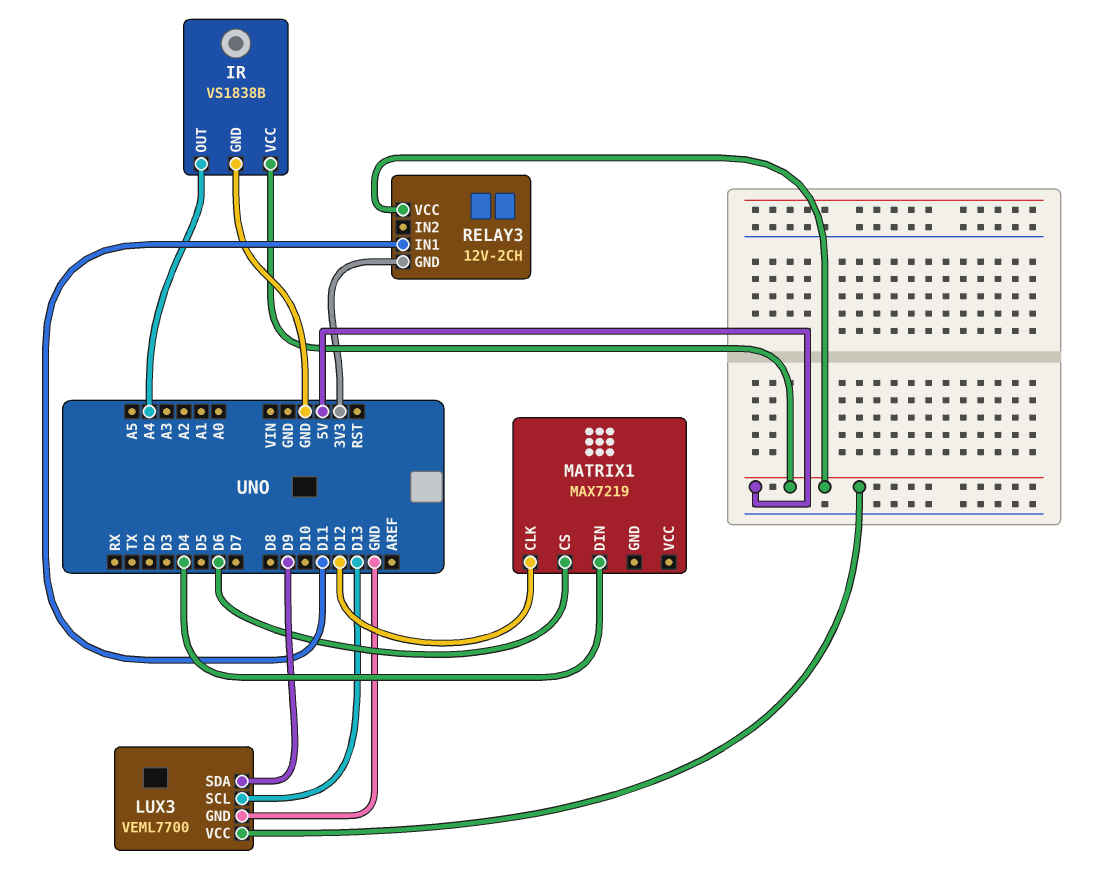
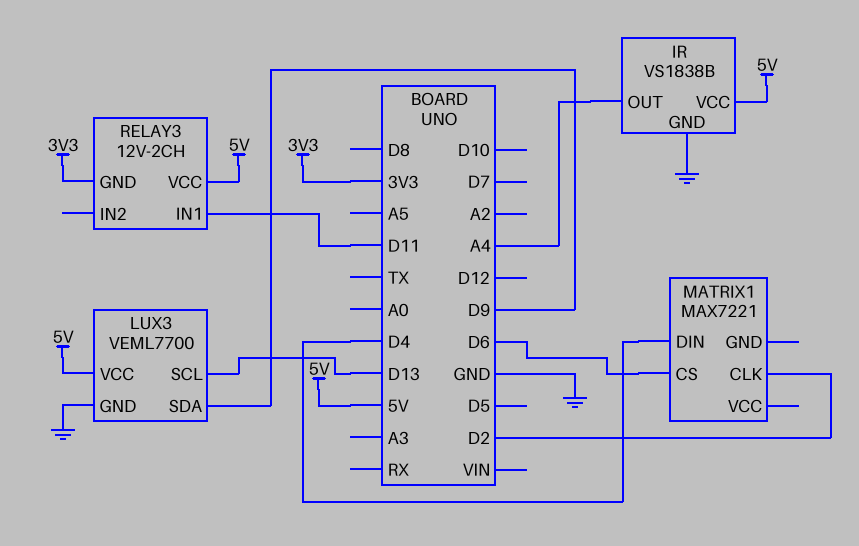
MATRIX1: MAX7219 -> MAX7221
MATRIX1 pin CLK: D12 -> D2

